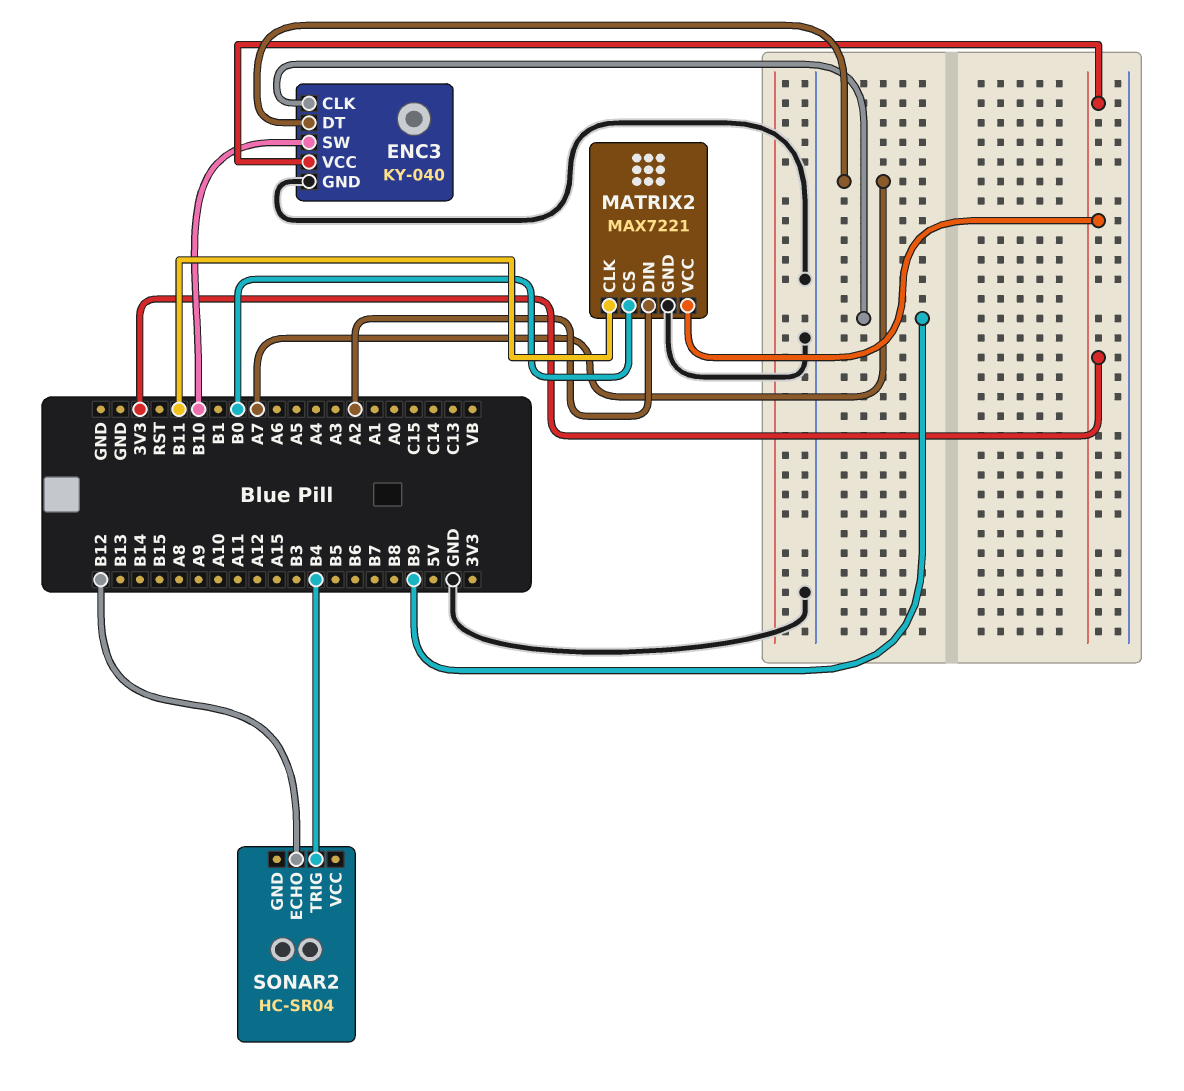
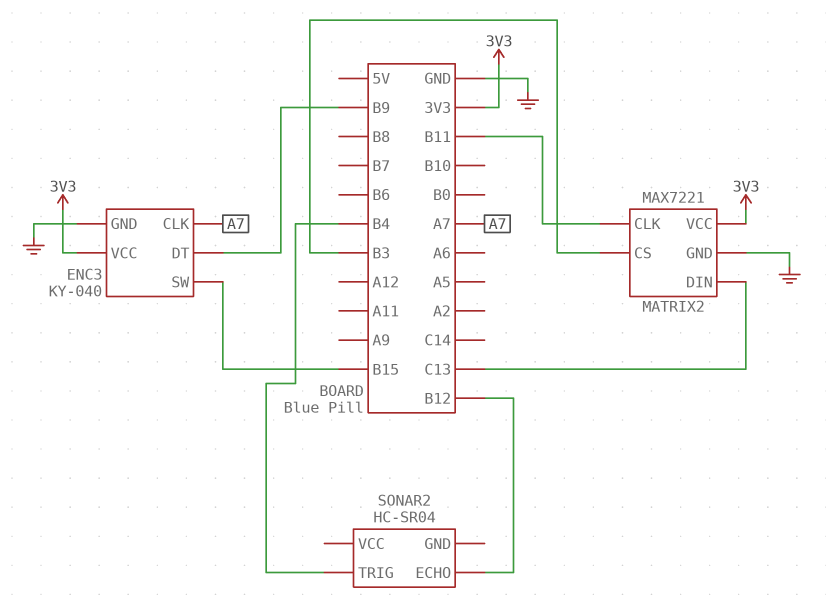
ENC3 pin CLK: B9 -> A7
ENC3 pin DT: A7 -> B9
ENC3 pin SW: B10 -> B15
MATRIX2 pin CS: B0 -> B3
MATRIX2 pin DIN: A2 -> C13

